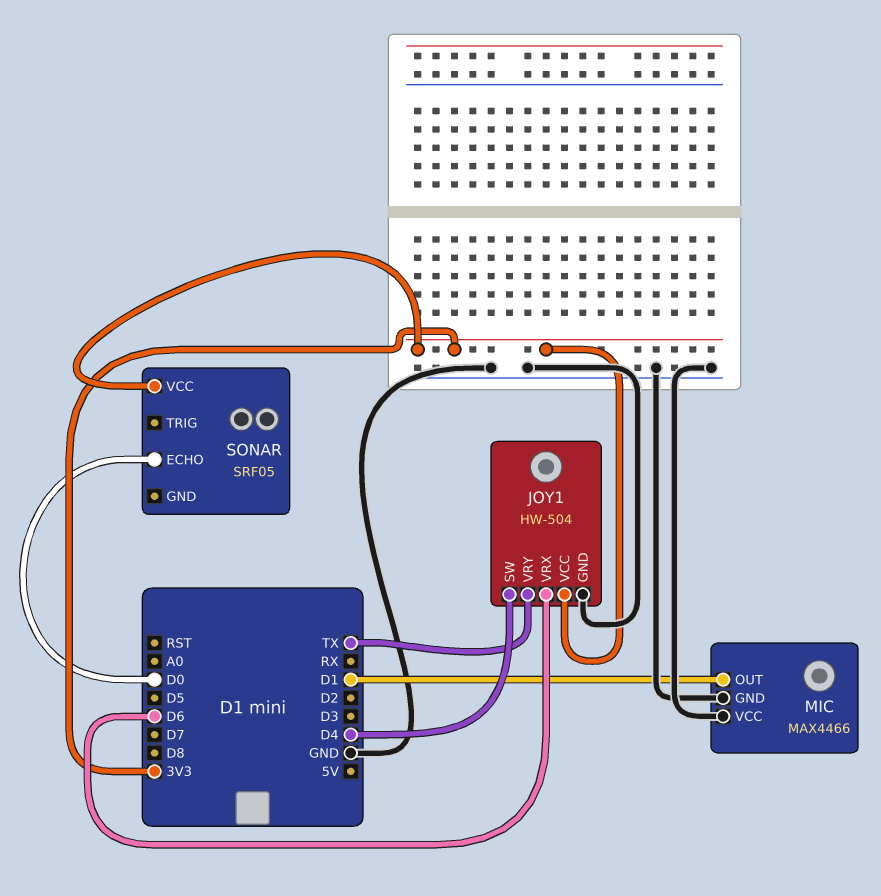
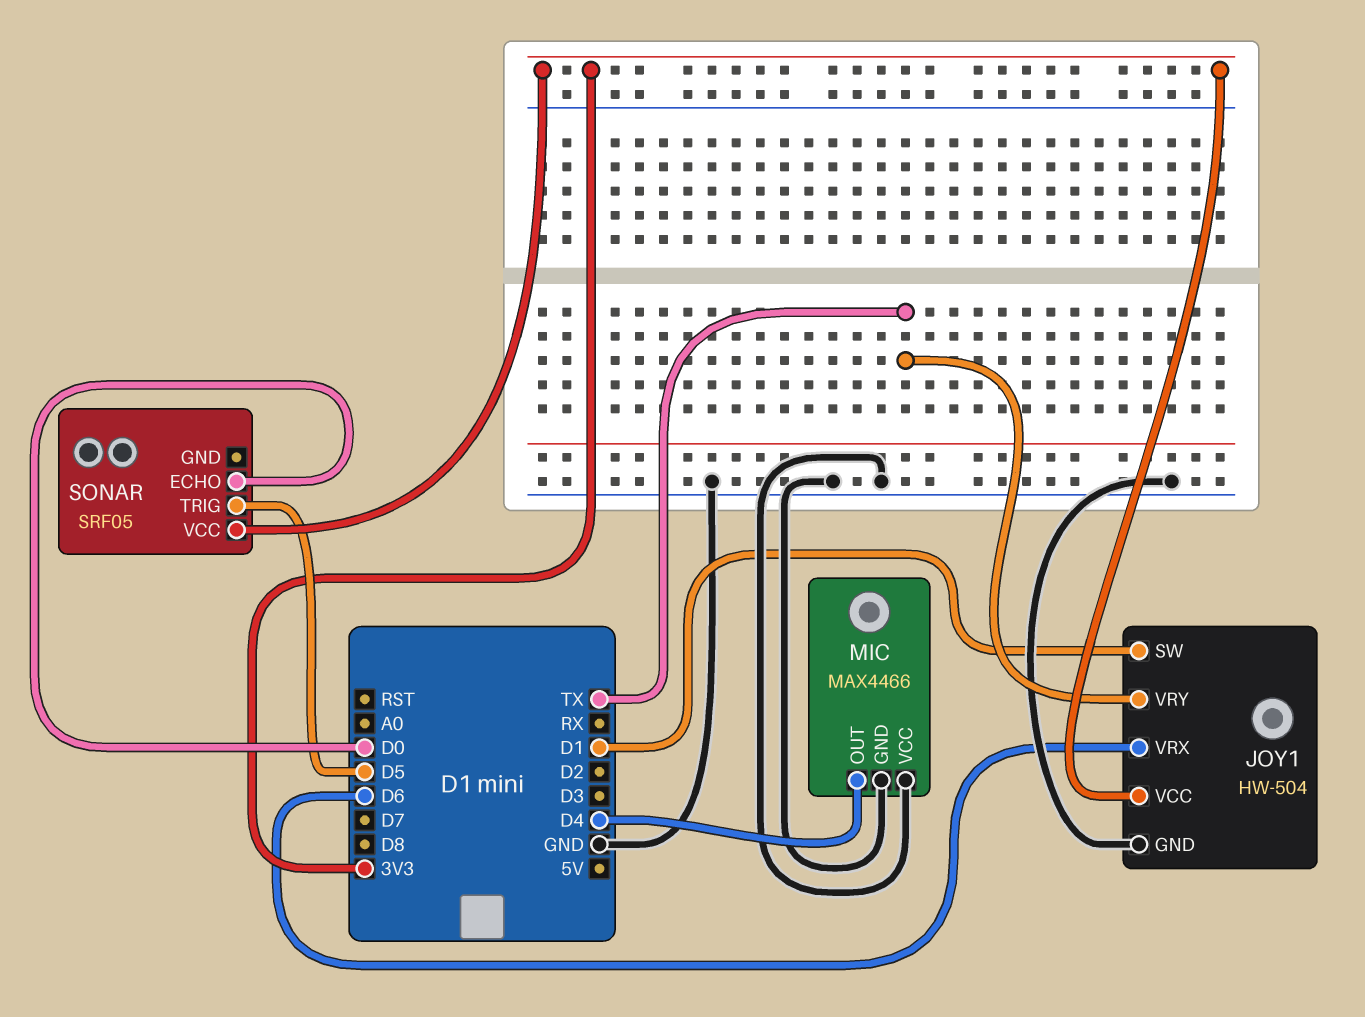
JOY1 pin SW: D4 -> D1
MIC pin OUT: D1 -> D4
SONAR pin TRIG: none -> D5

